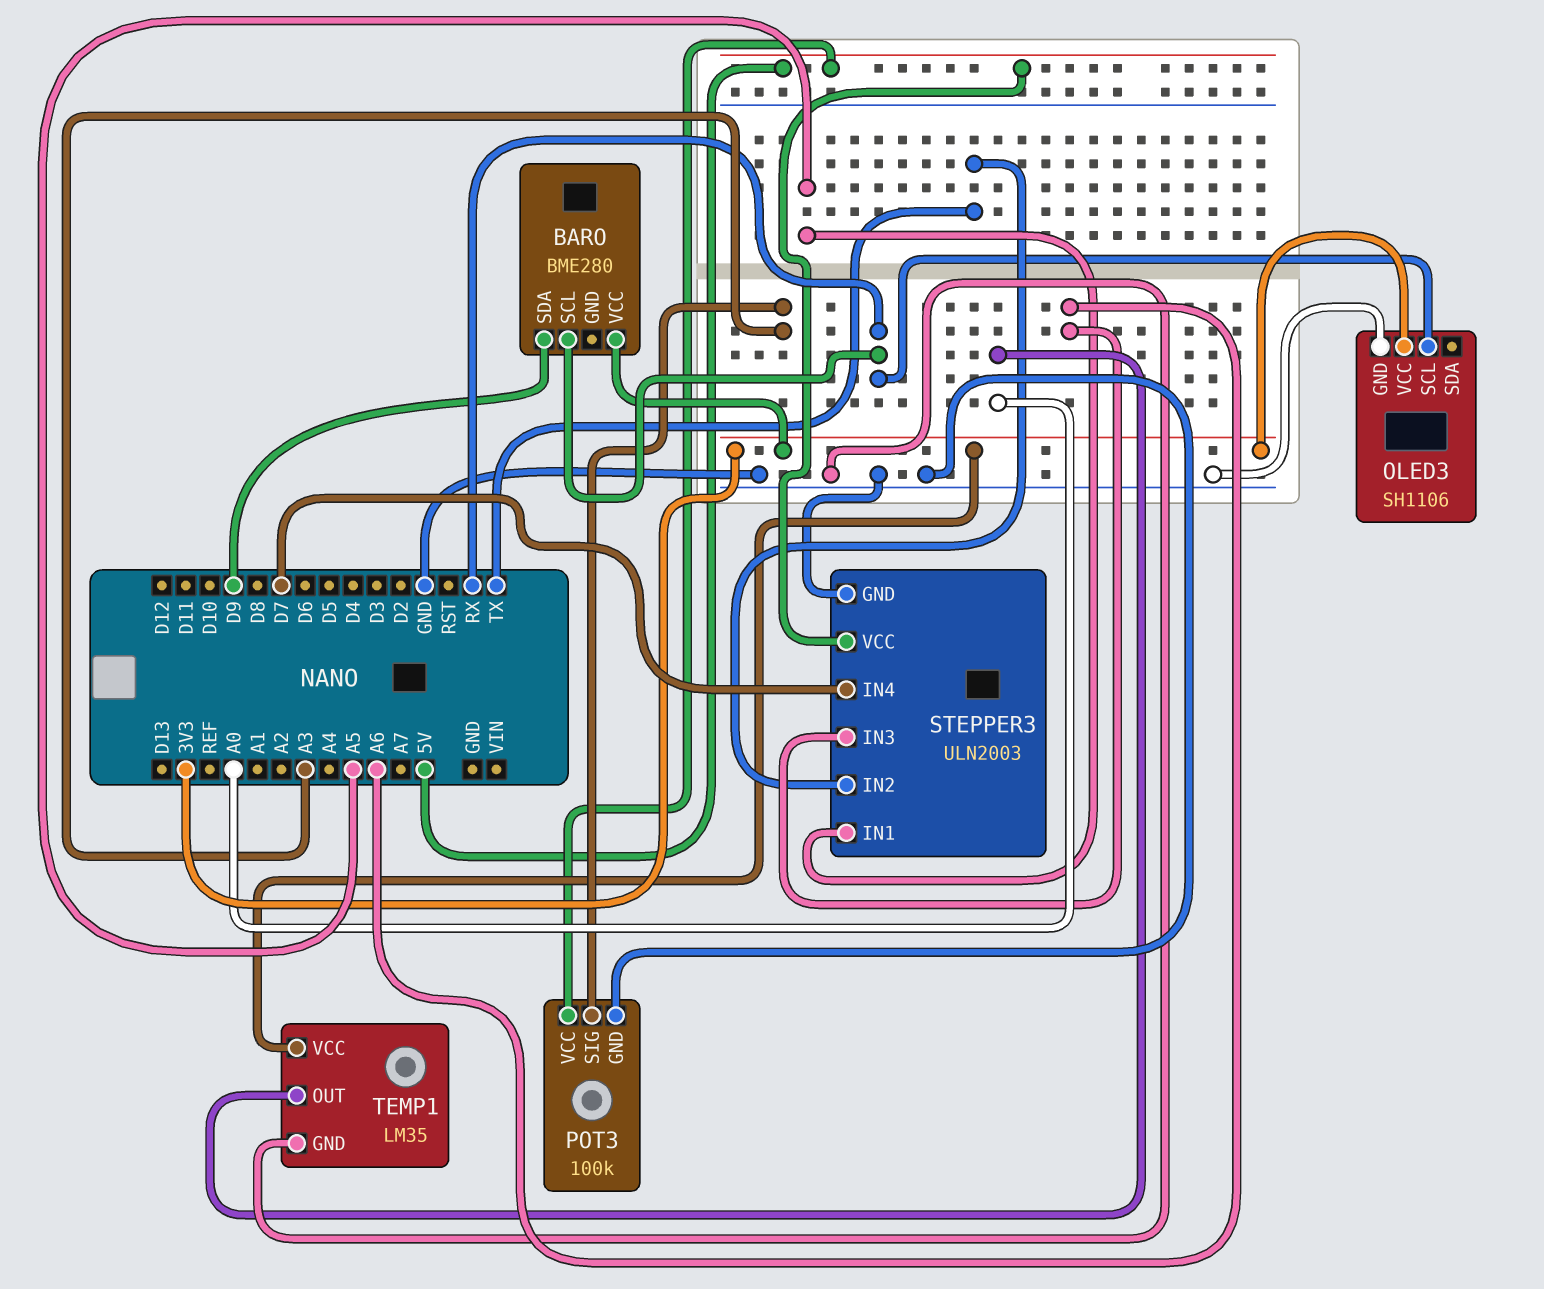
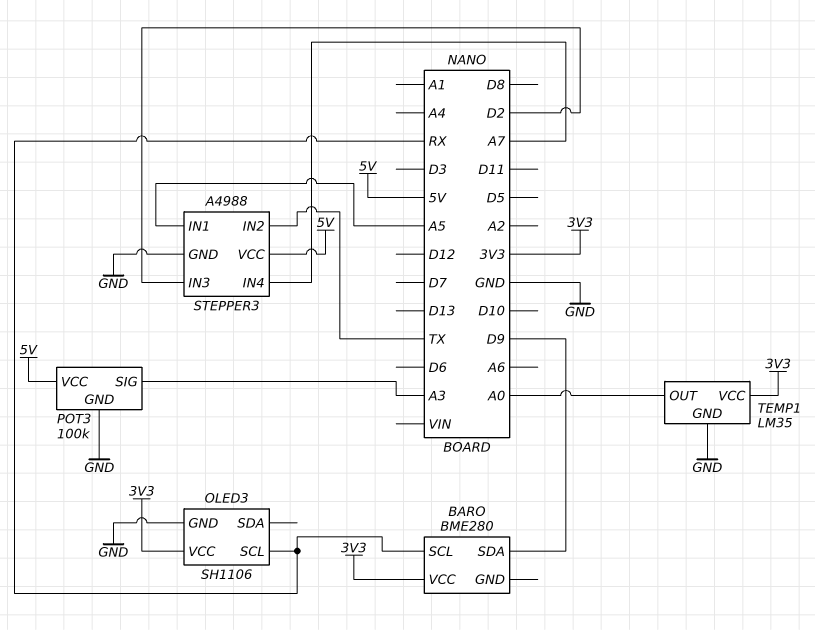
STEPPER3: ULN2003 -> A4988
STEPPER3 pin IN3: A6 -> D2
STEPPER3 pin IN4: D7 -> A7

